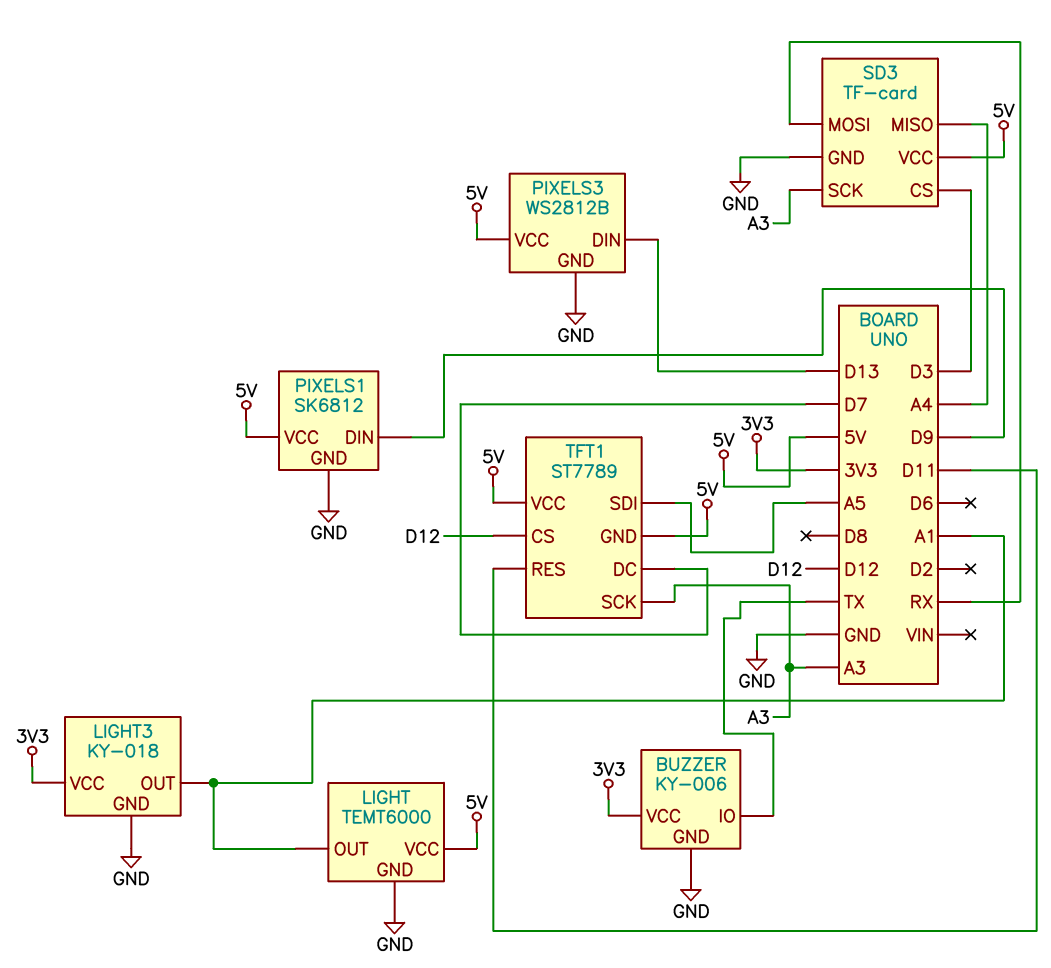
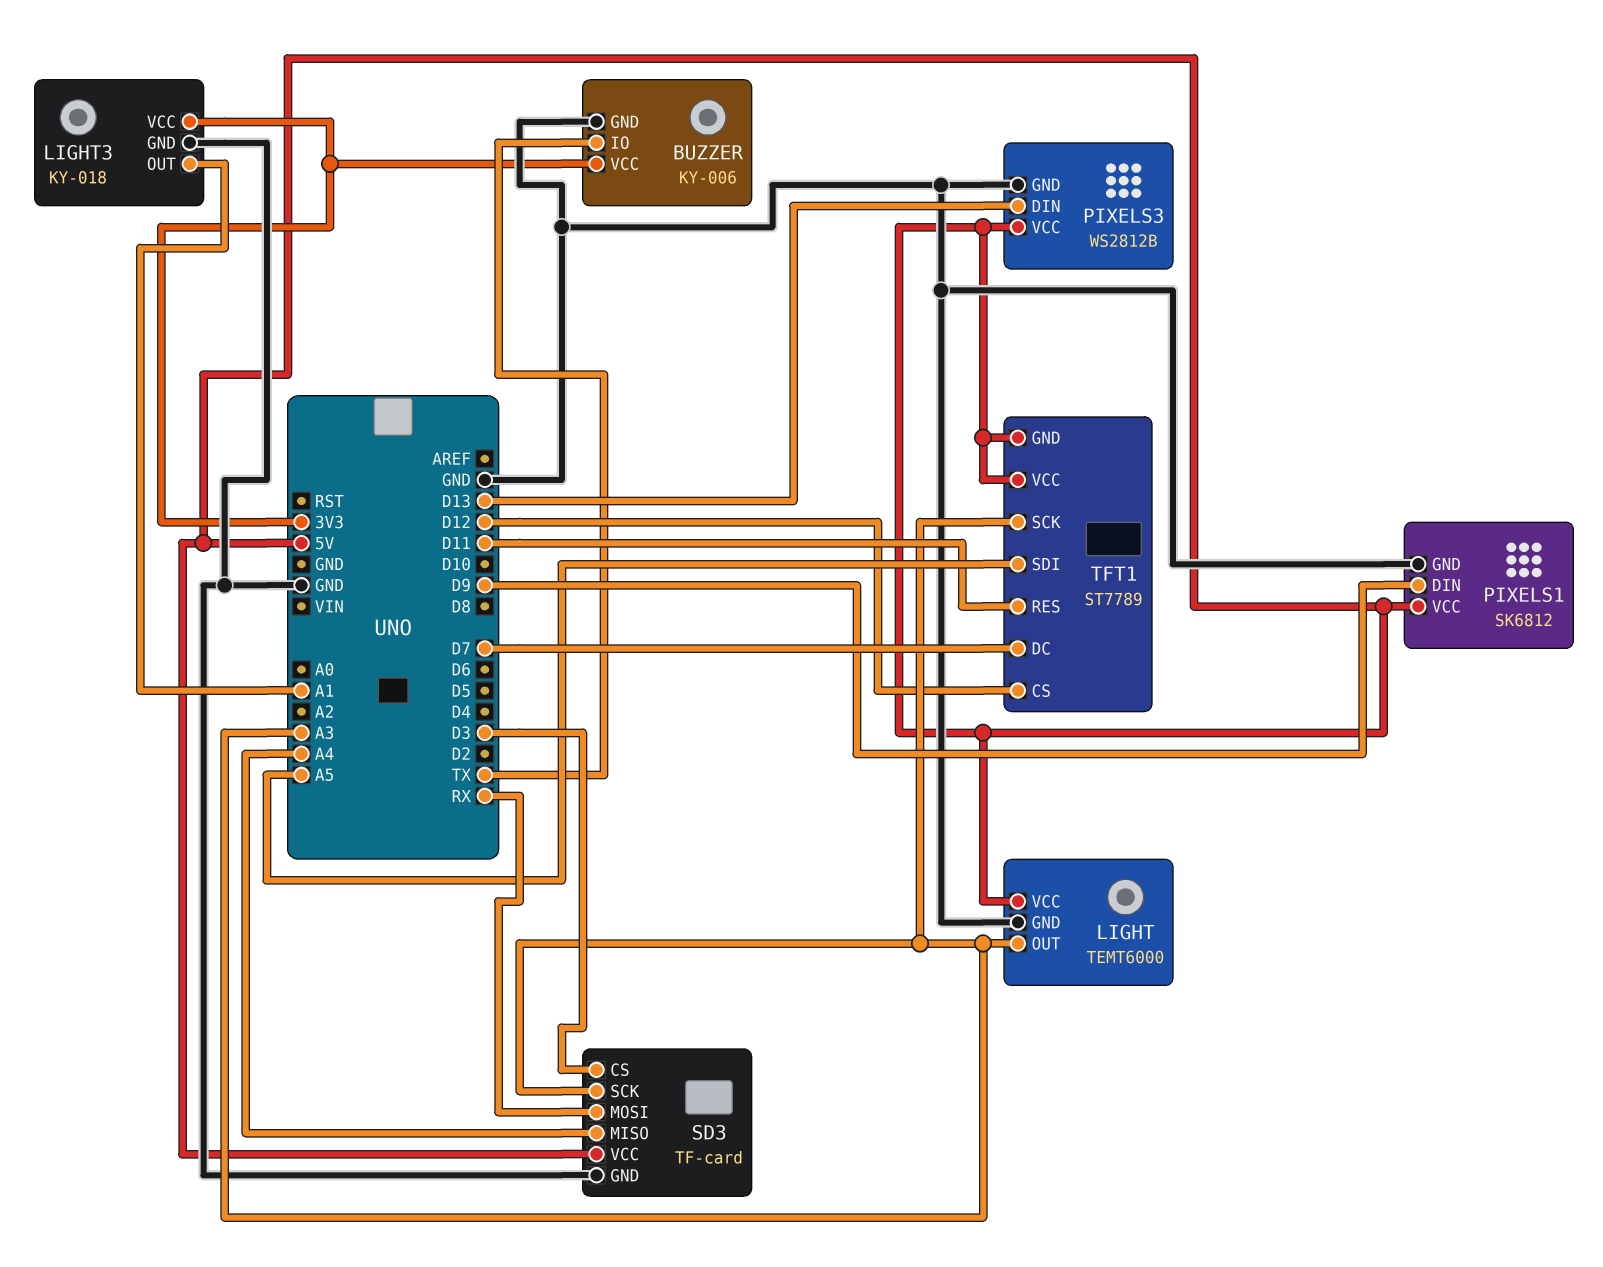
LIGHT pin OUT: A1 -> A3

